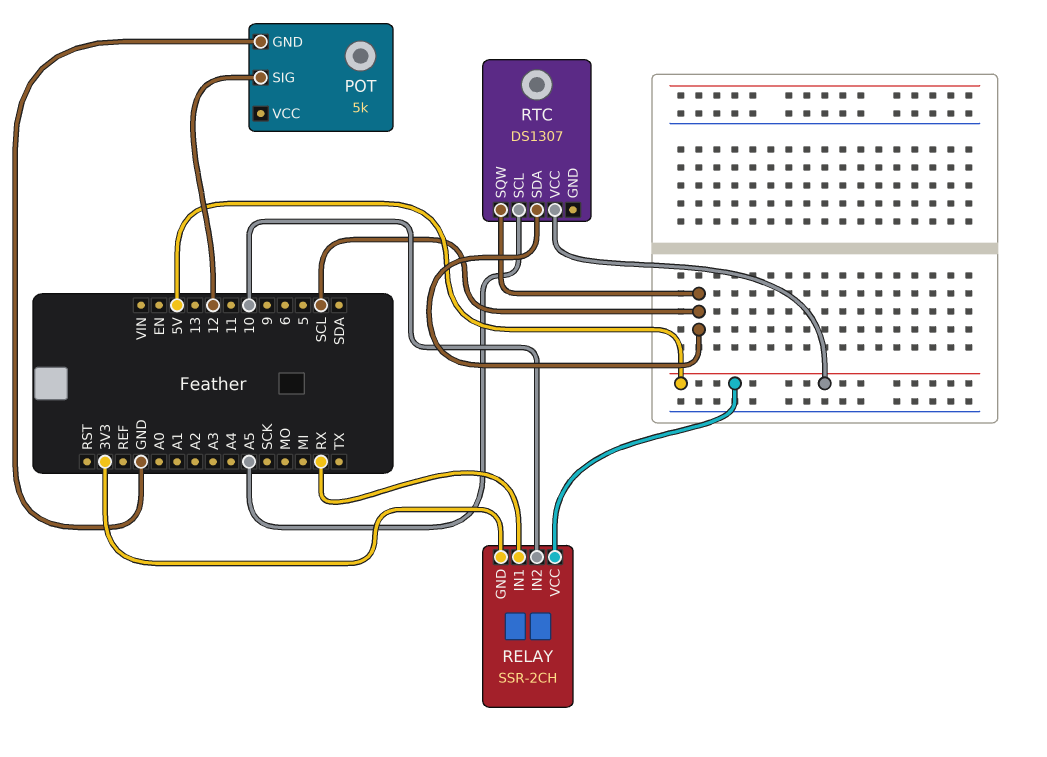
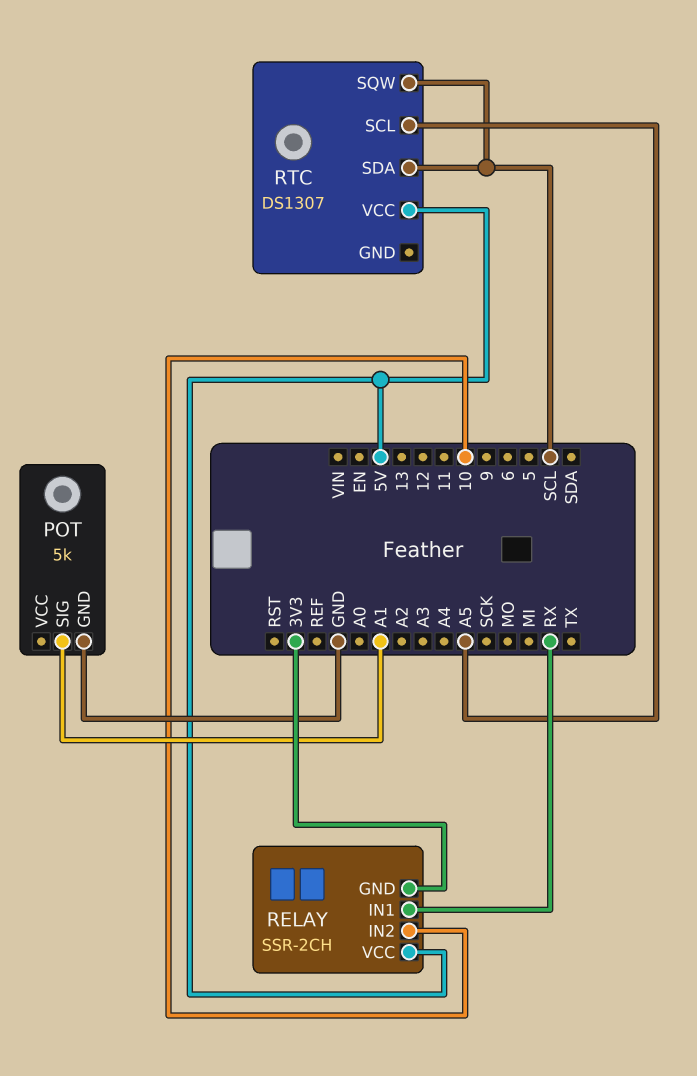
POT pin SIG: 12 -> A1

